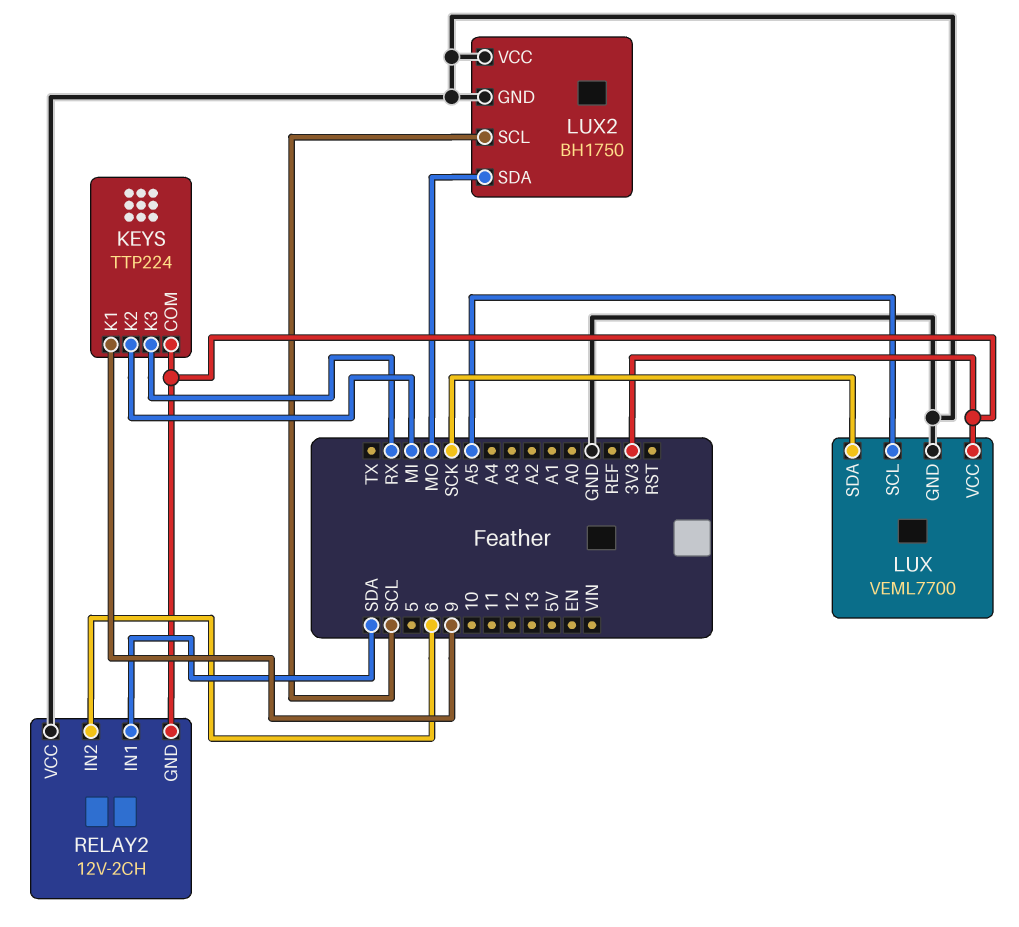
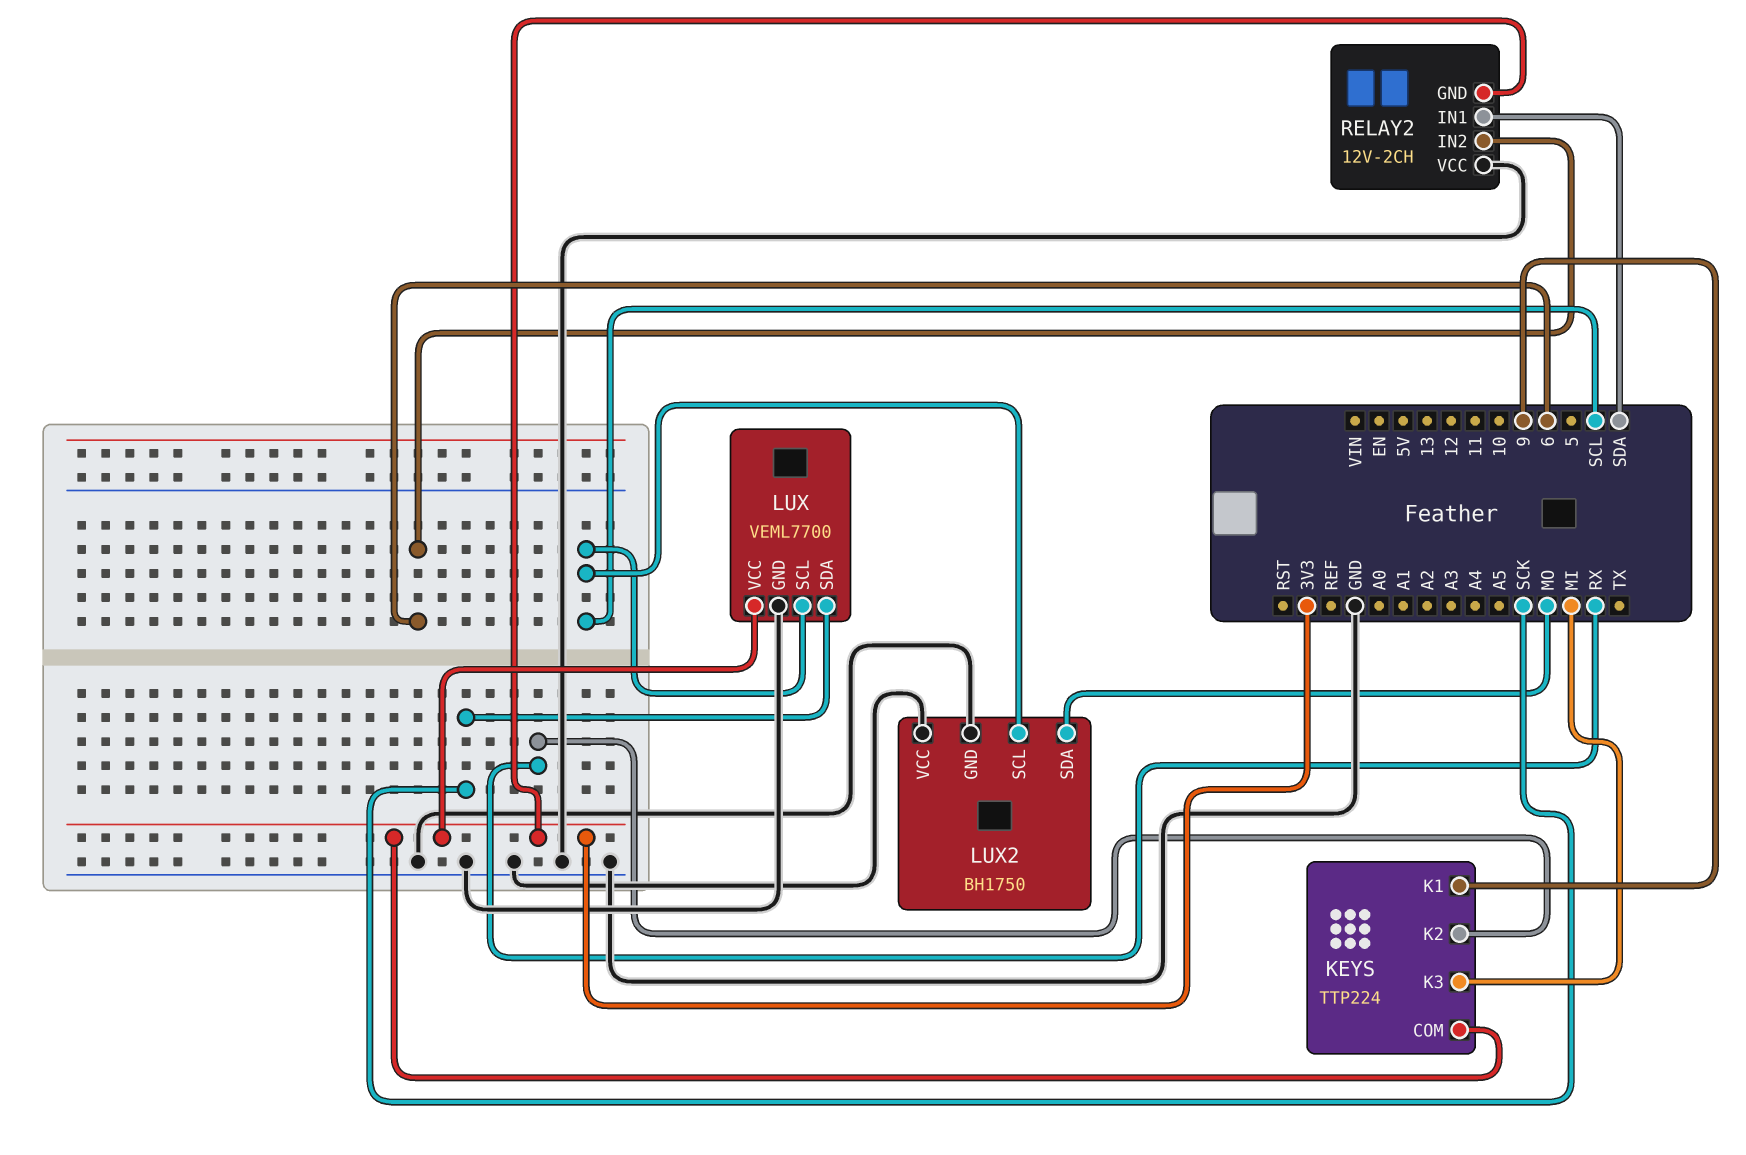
KEYS pin K2: MI -> RX
KEYS pin K3: RX -> MI
LUX pin SCL: A5 -> SCL

